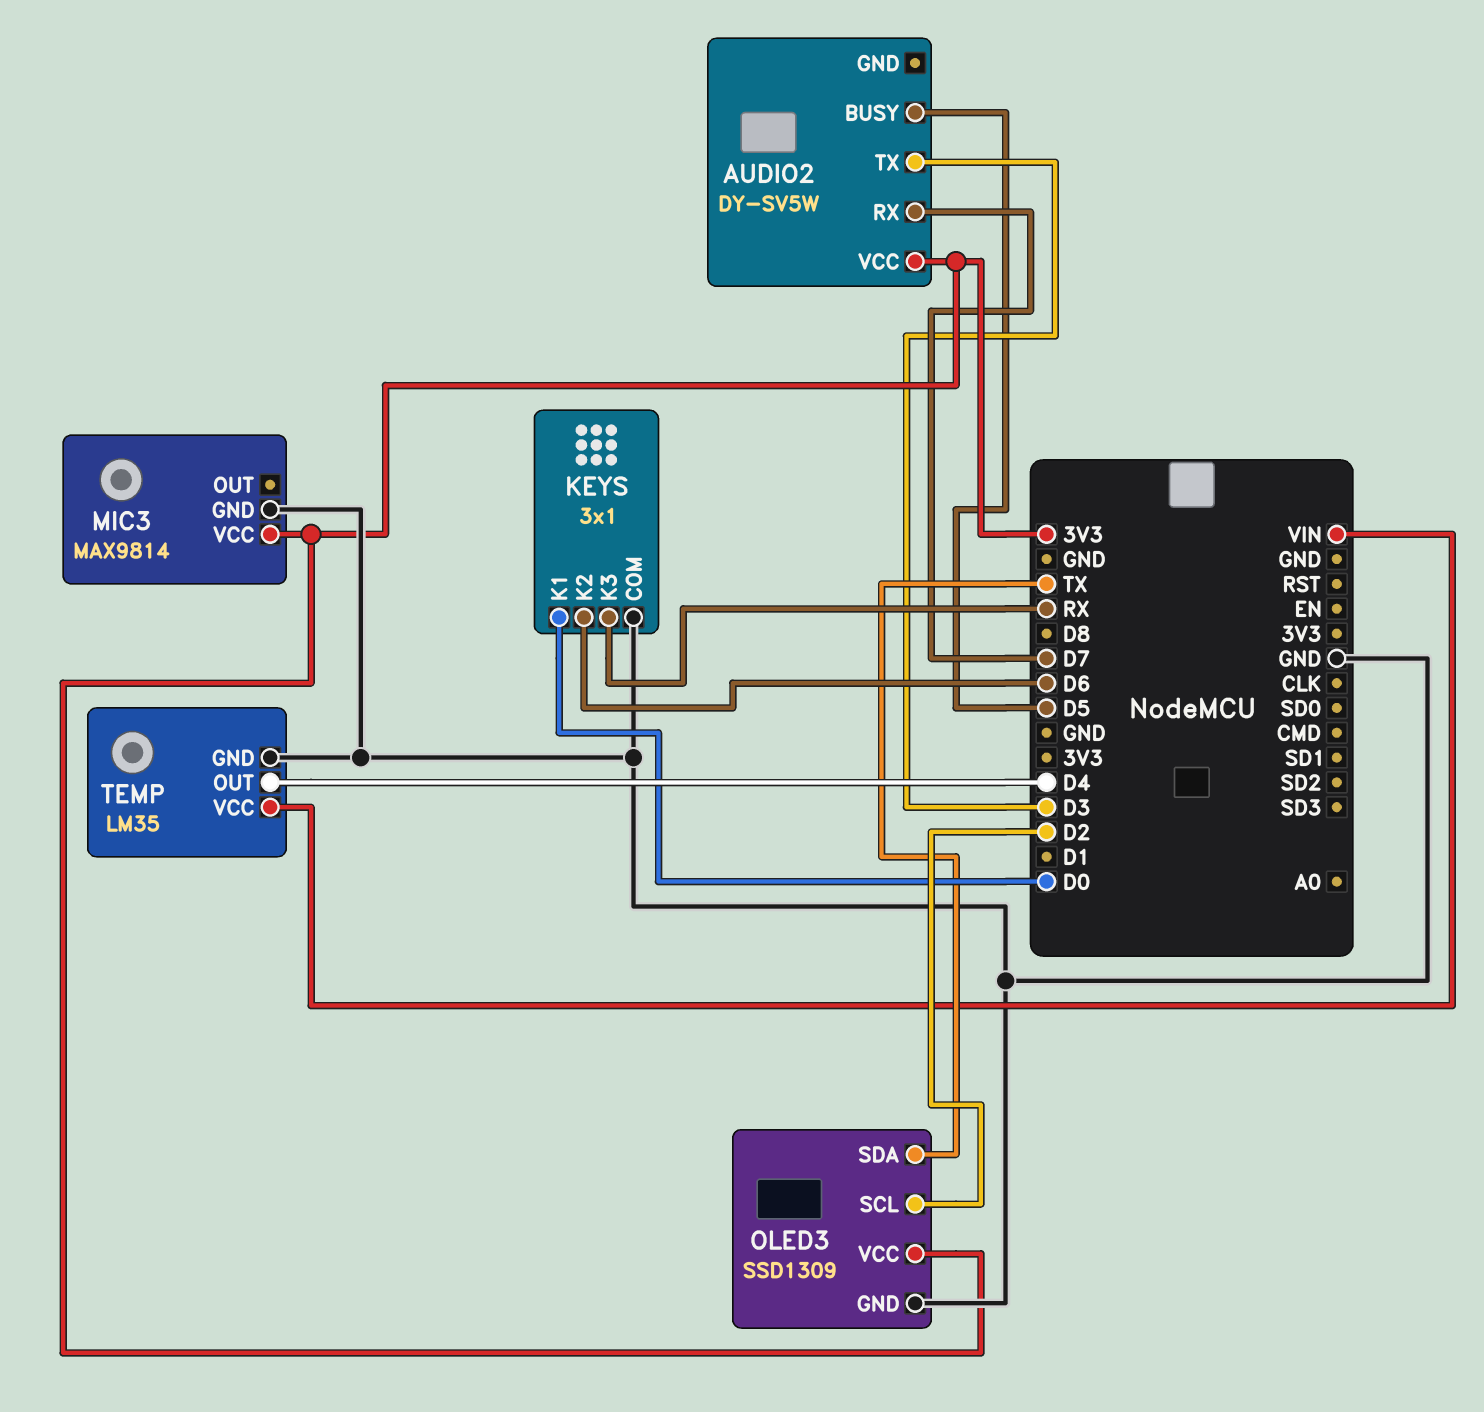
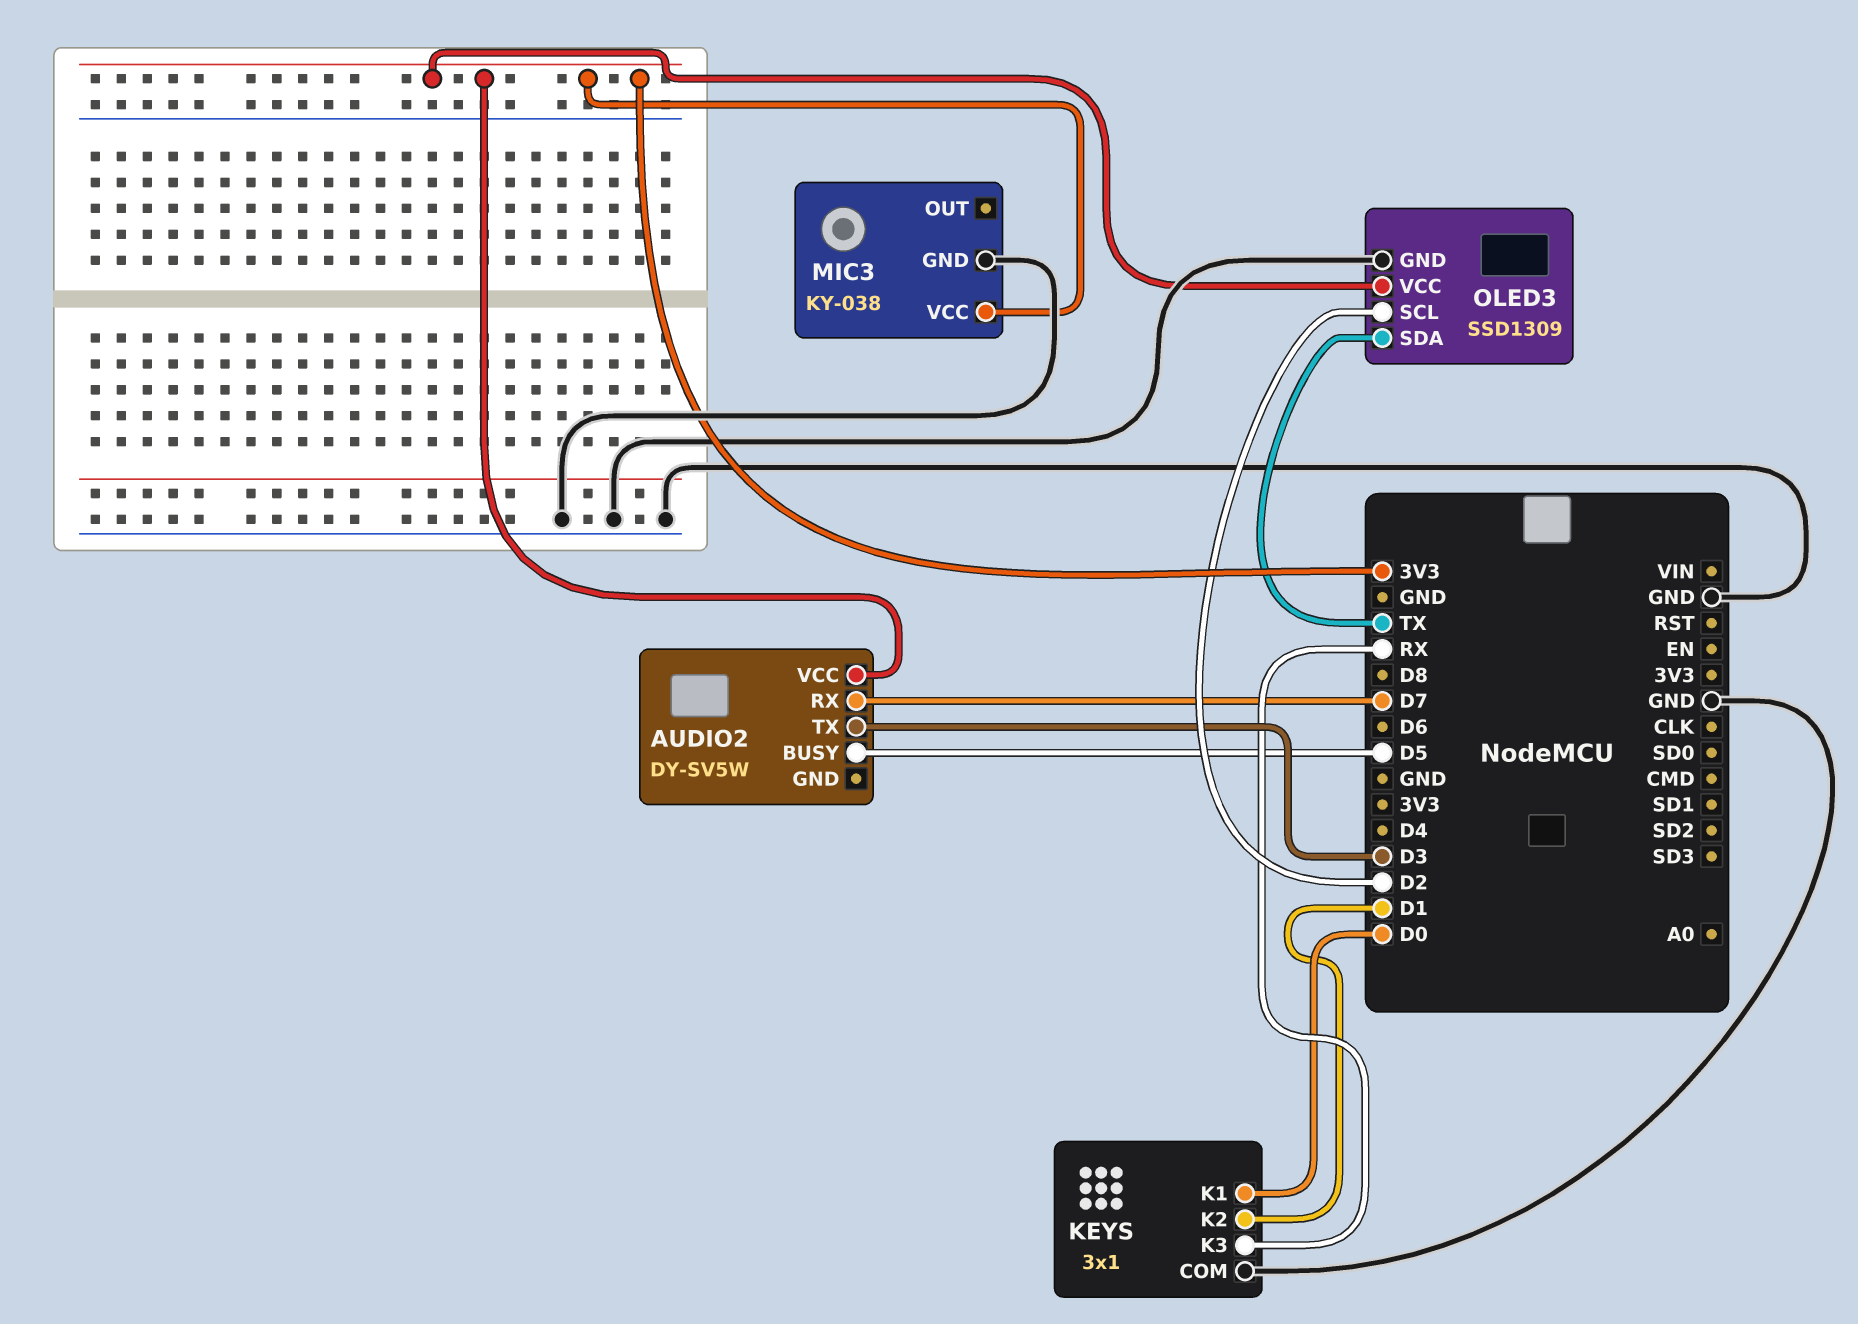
KEYS pin K2: D6 -> D1
MIC3: MAX9814 -> KY-038
TEMP: LM35 -> none
TEMP pin GND: GND -> none
TEMP pin OUT: D4 -> none
TEMP pin VCC: VIN -> none

